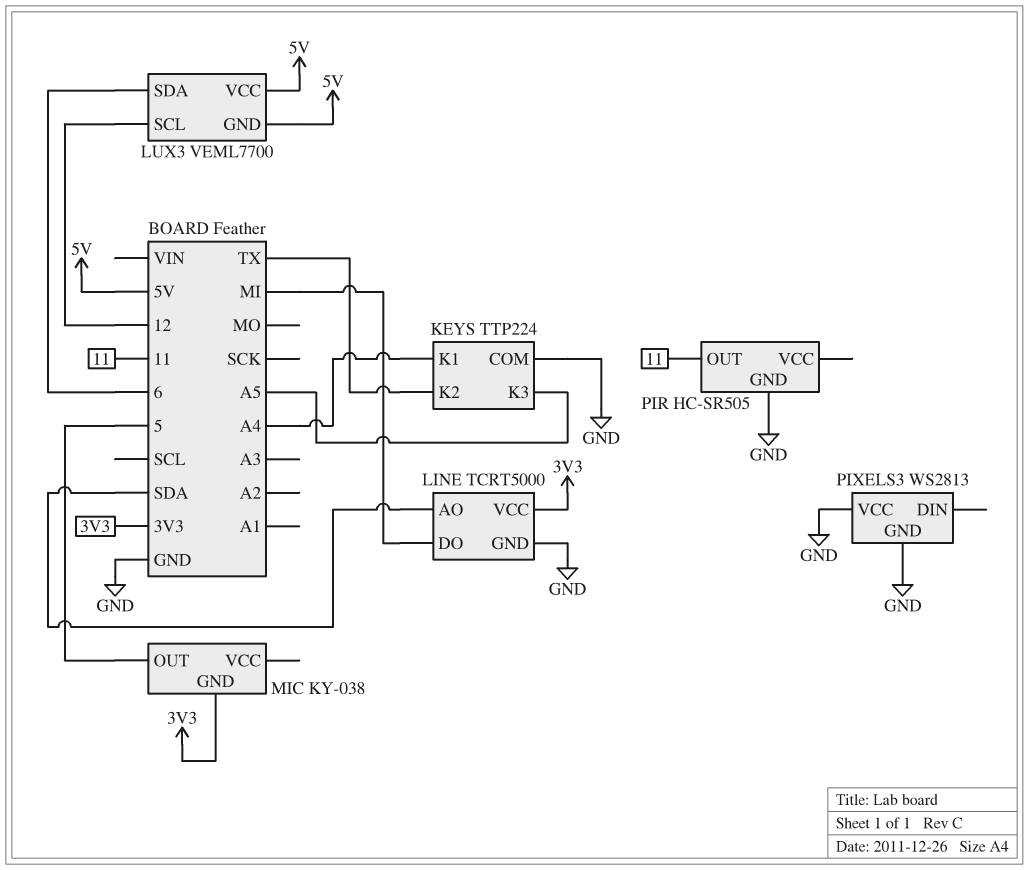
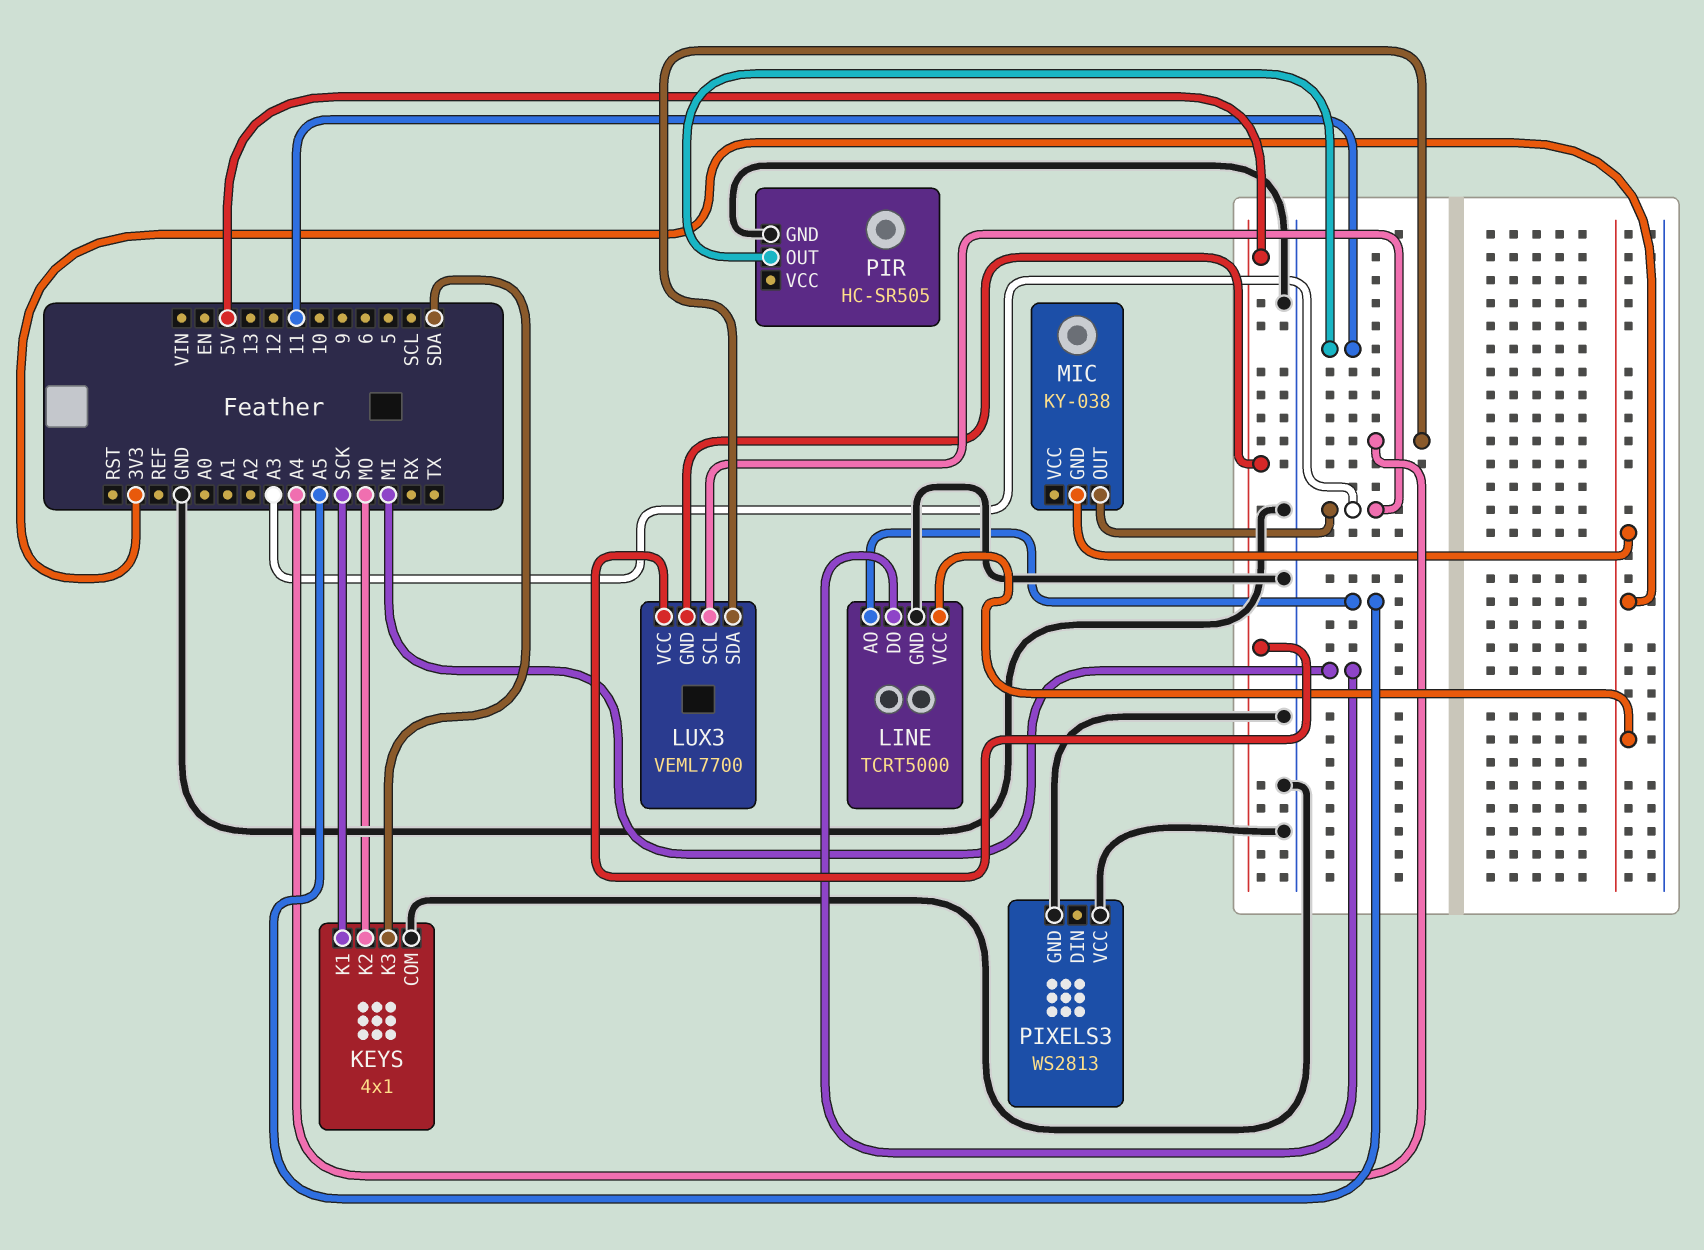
KEYS: TTP224 -> 4x1
KEYS pin K1: A4 -> SCK
KEYS pin K2: TX -> MO
KEYS pin K3: A5 -> SDA
LINE pin AO: SDA -> A5
LUX3 pin SCL: 12 -> A3
LUX3 pin SDA: 6 -> A4
MIC pin OUT: 5 -> A3

